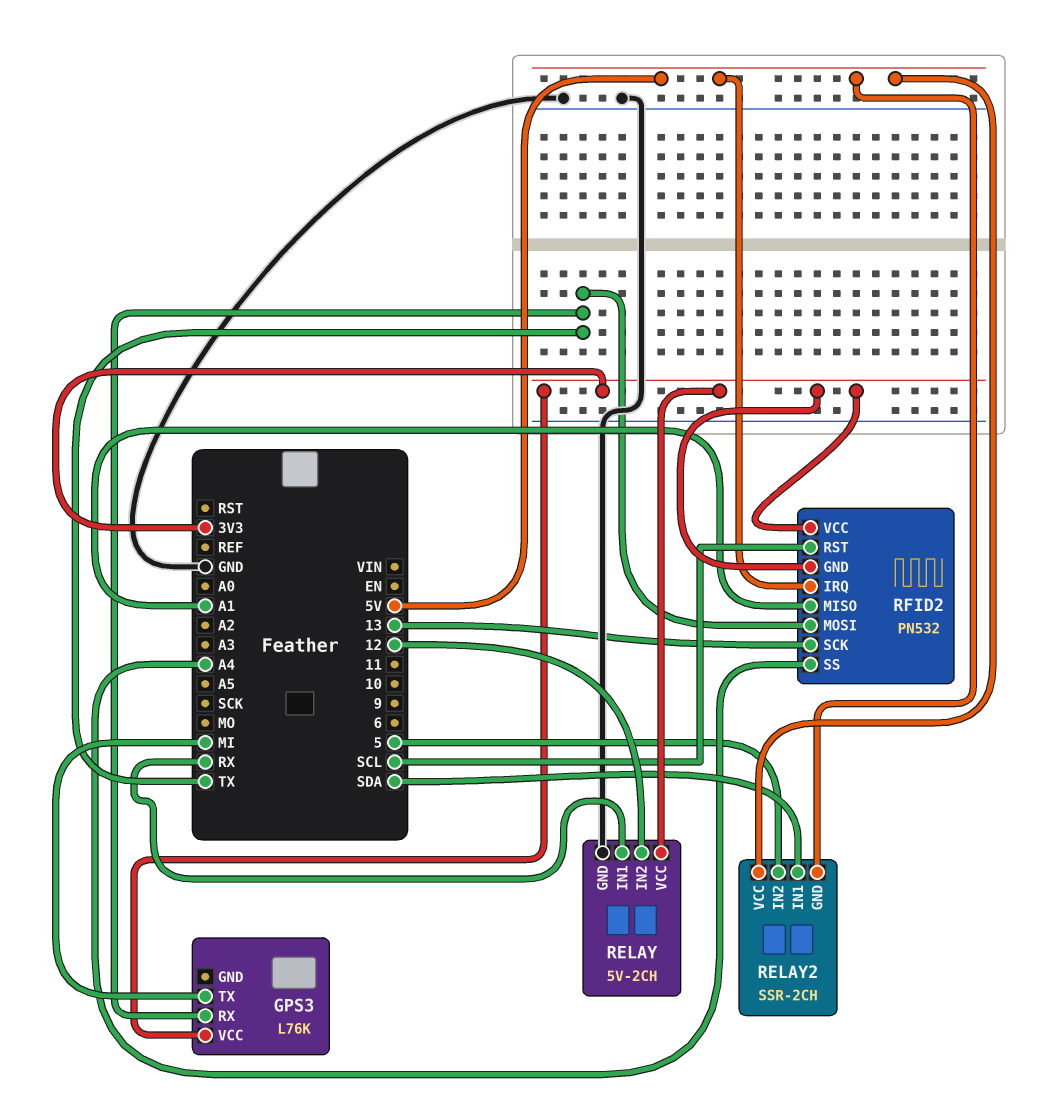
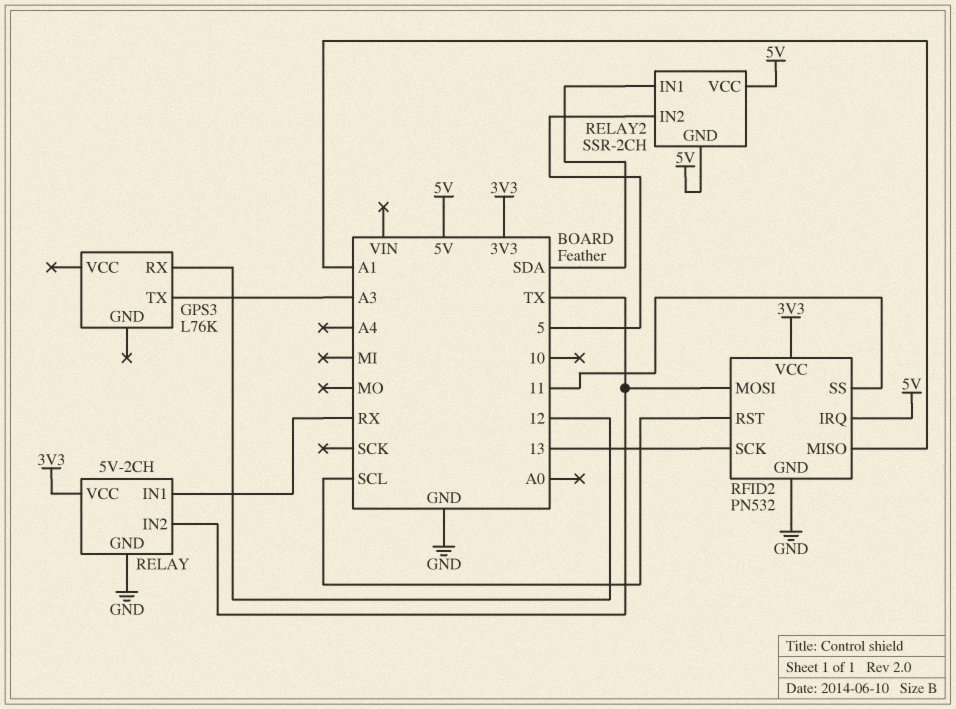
GPS3 pin RX: TX -> 12
GPS3 pin TX: MI -> A3
GPS3 pin VCC: 3V3 -> none
RELAY pin IN2: 12 -> TX
RFID2 pin GND: 3V3 -> GND
RFID2 pin SS: A4 -> 11

